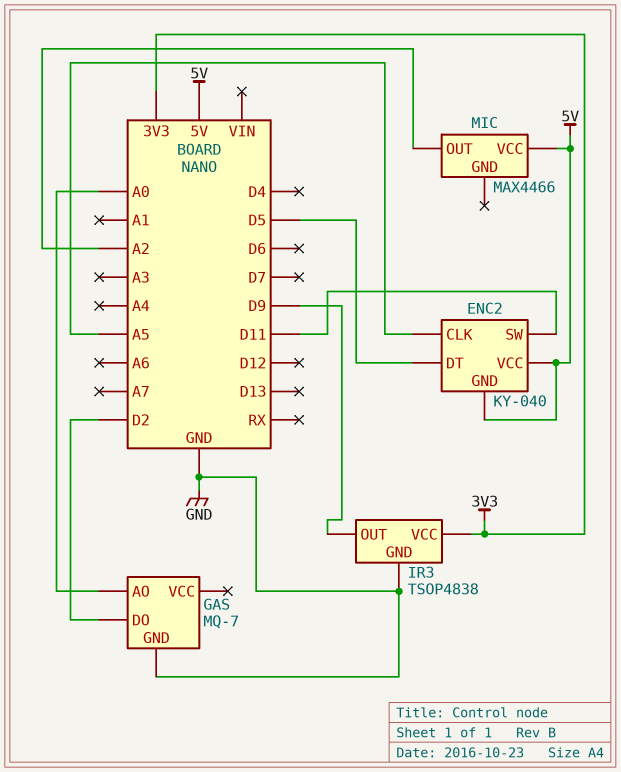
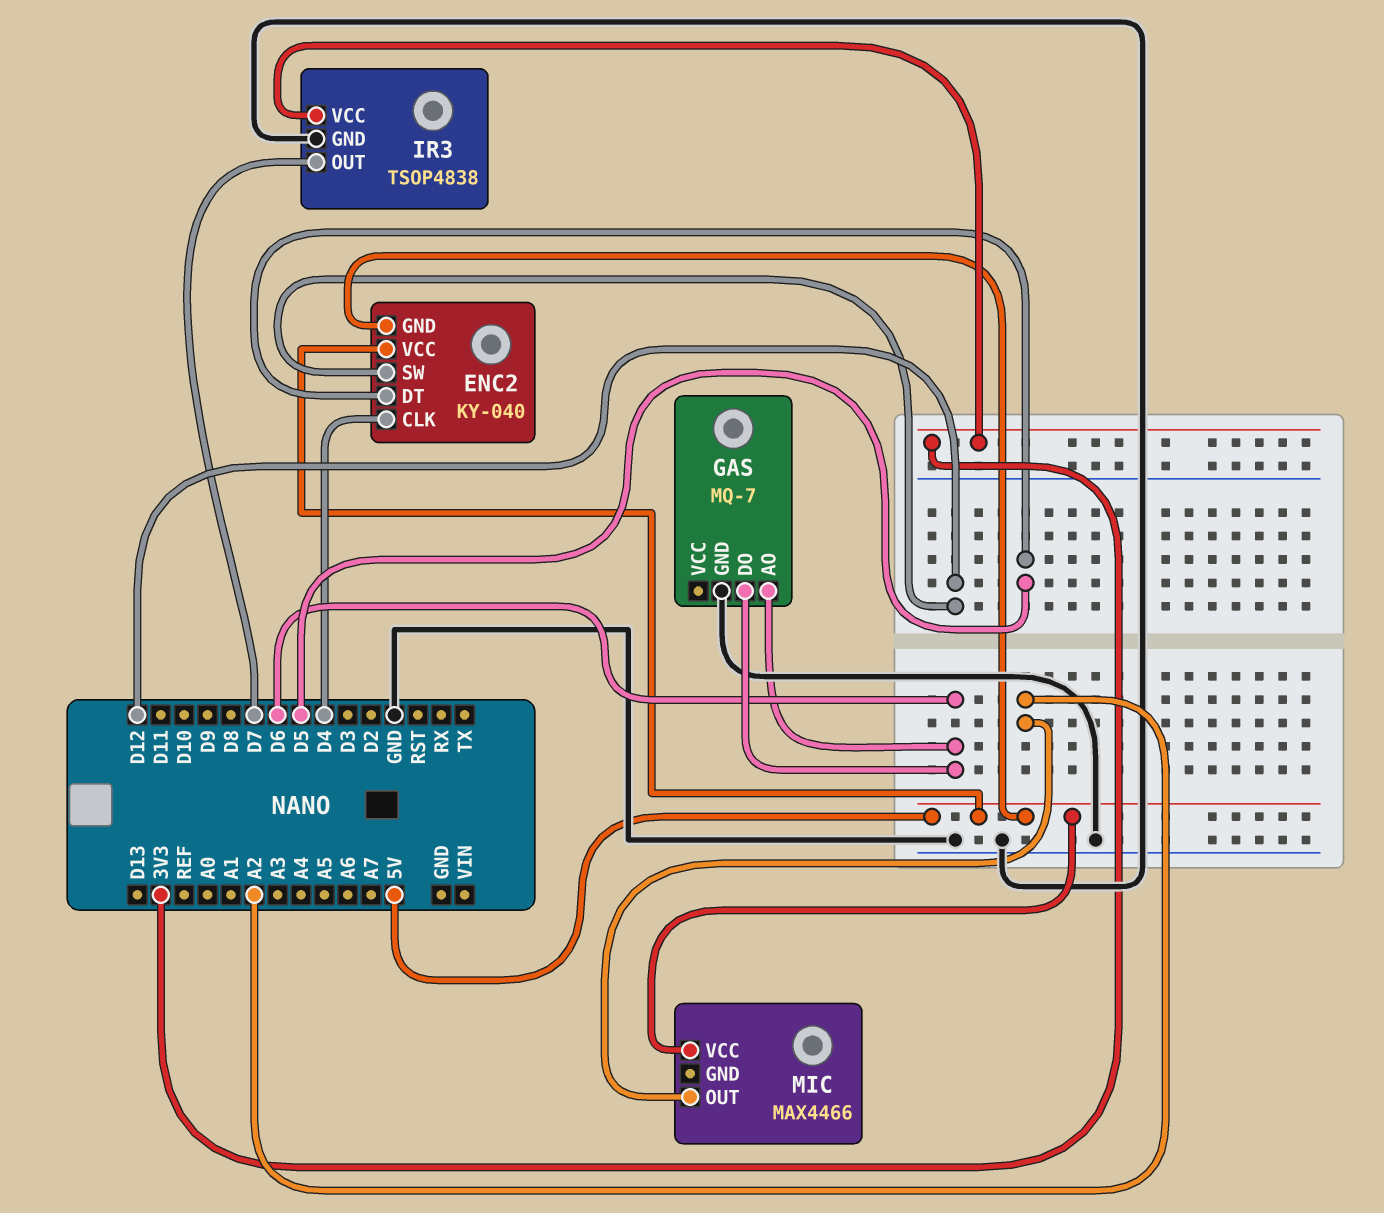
ENC2 pin CLK: A5 -> D4
ENC2 pin SW: D11 -> D12
GAS pin AO: A0 -> D6
GAS pin DO: D2 -> D6
IR3 pin OUT: D9 -> D7

